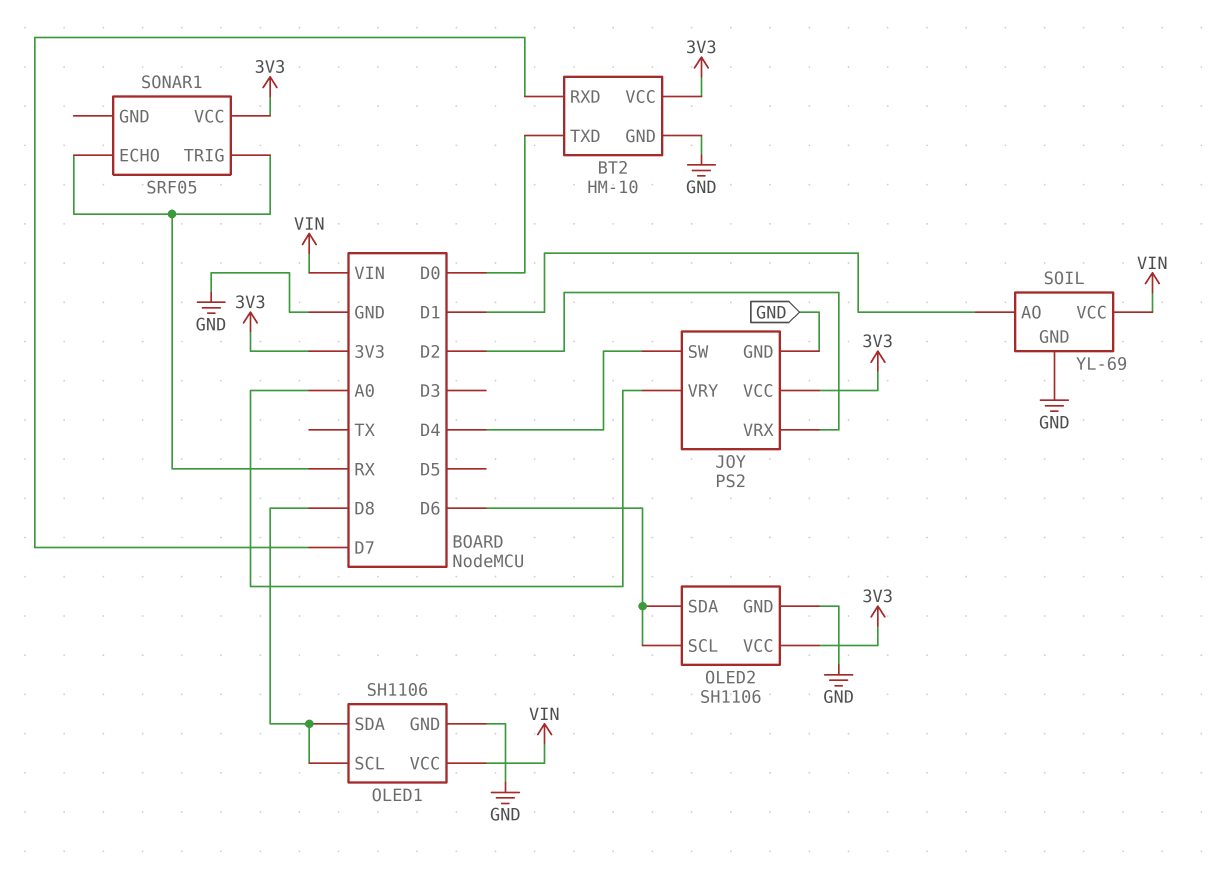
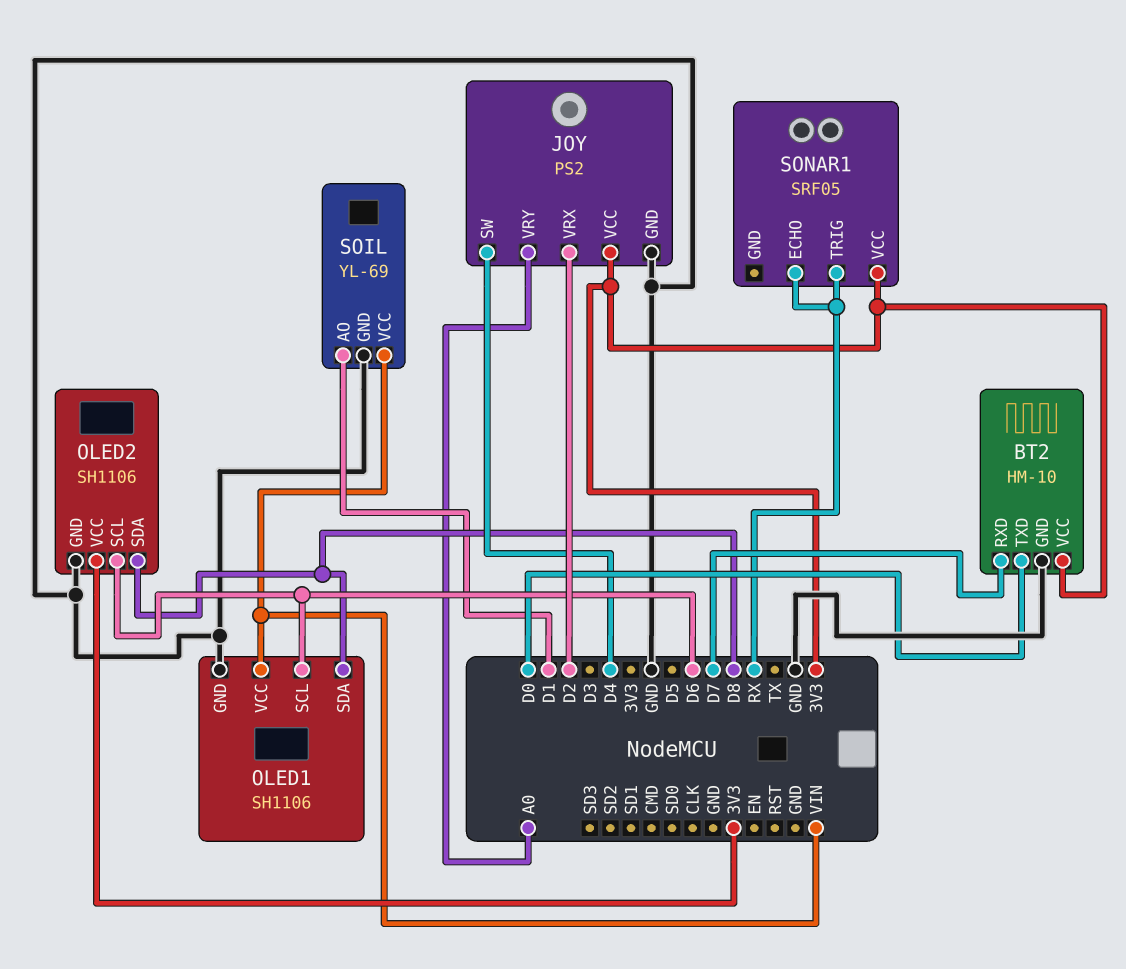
OLED1 pin SCL: D8 -> D6
OLED2 pin SDA: D6 -> D8

